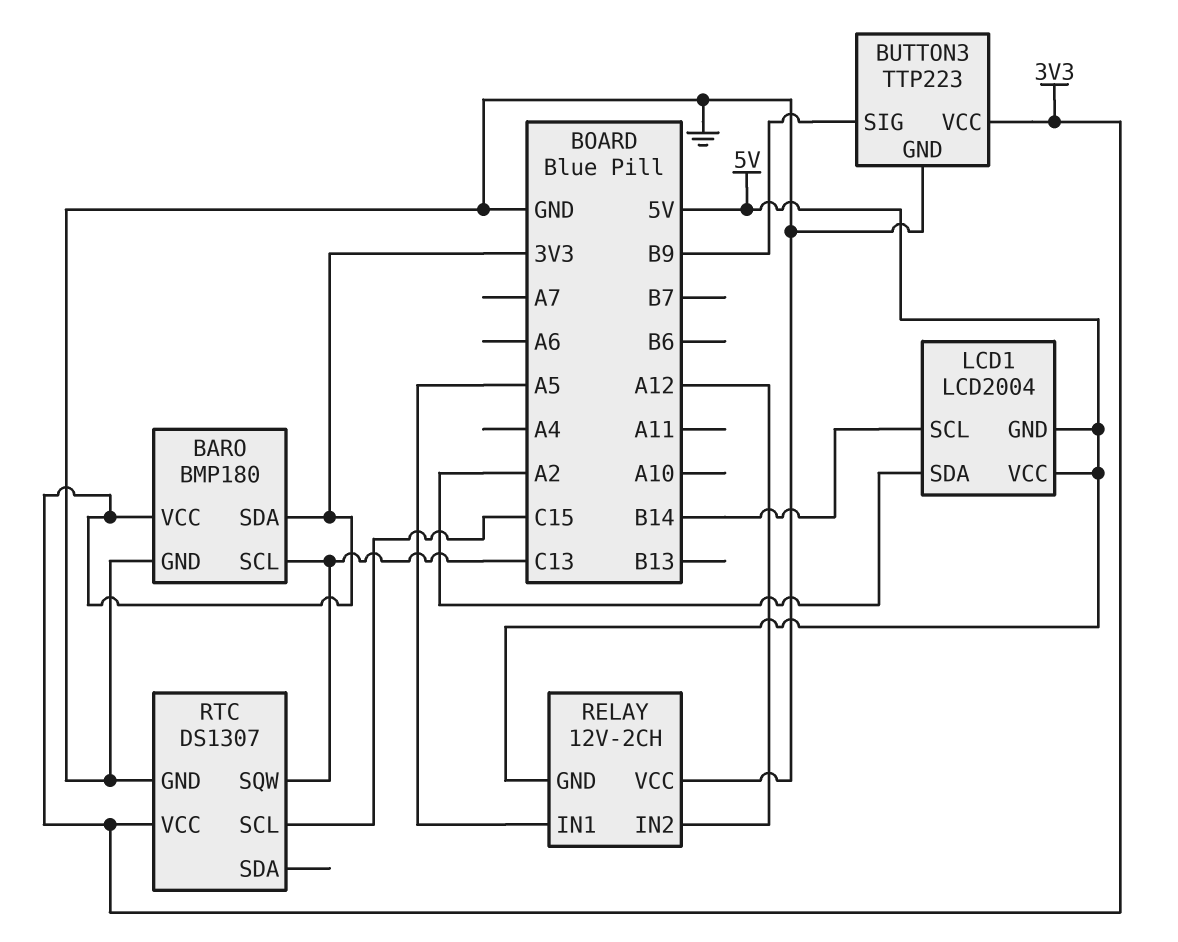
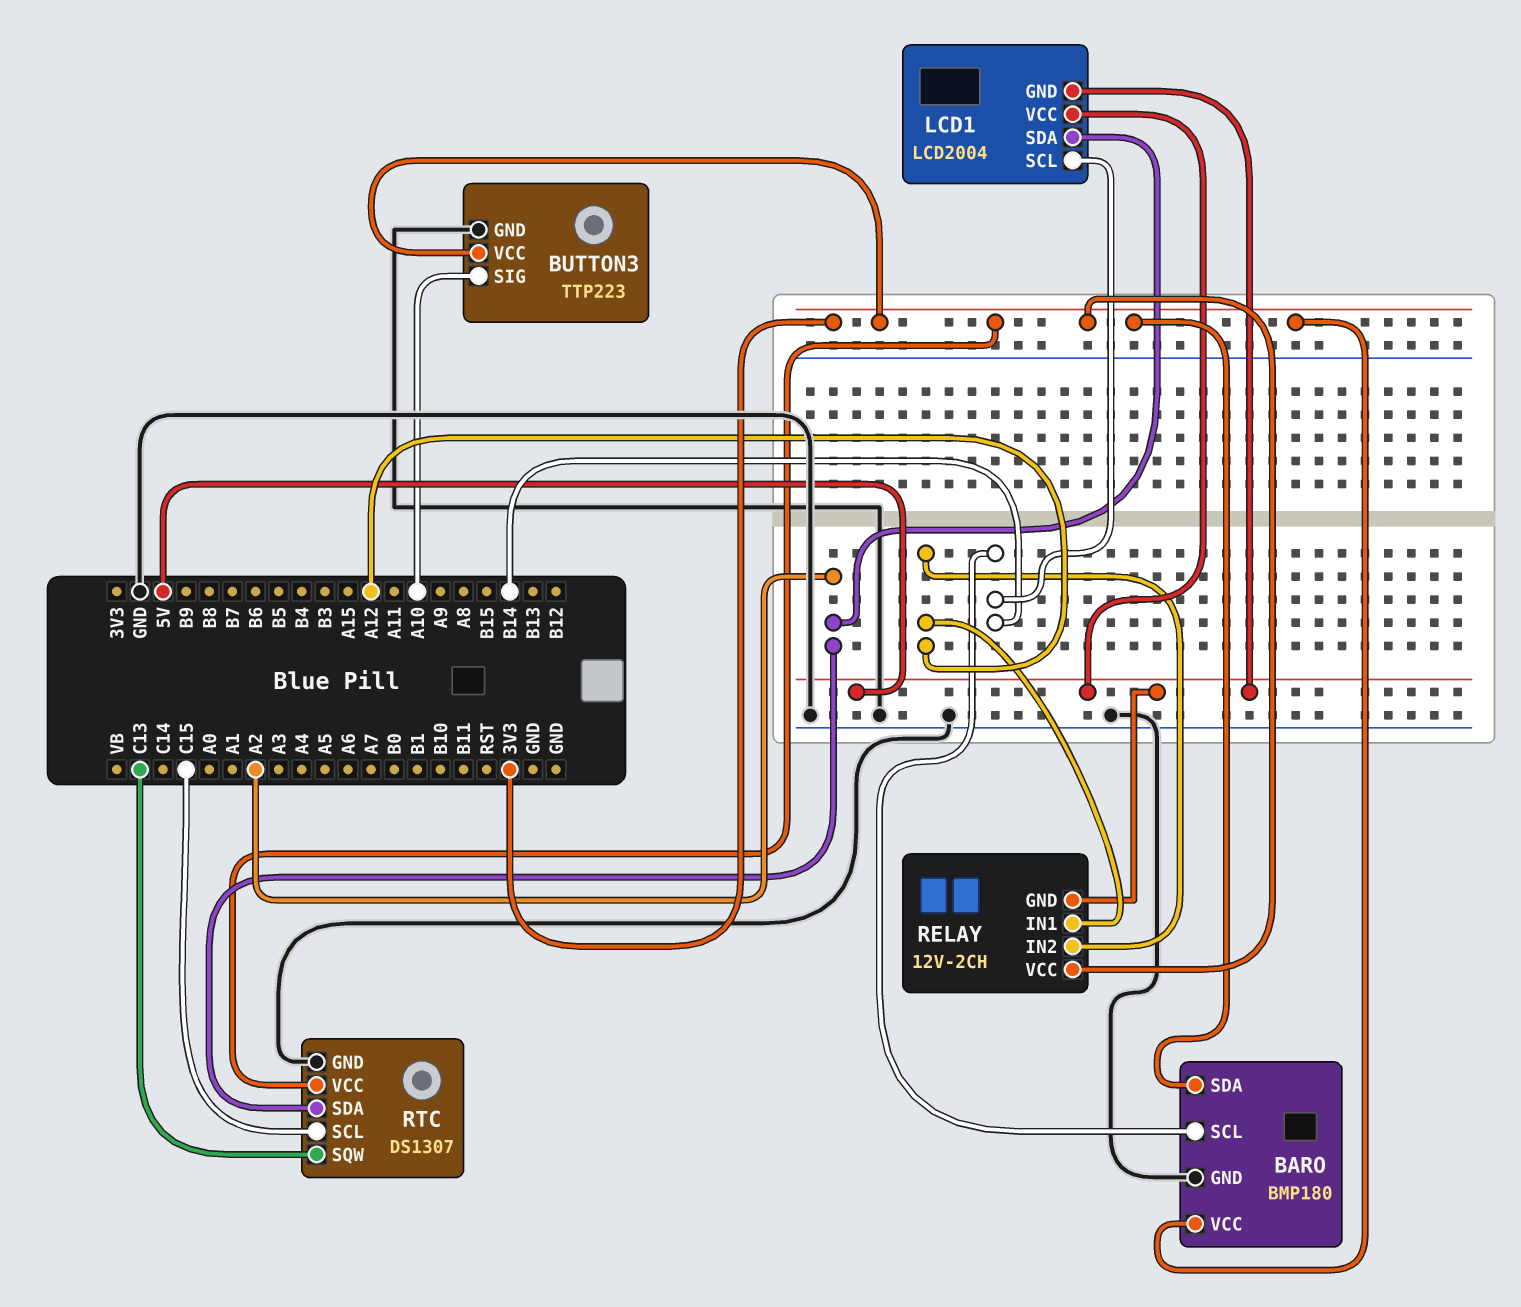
BARO pin SCL: C13 -> B14
BUTTON3 pin SIG: B9 -> A10
RELAY pin IN1: A5 -> A12
RELAY pin VCC: GND -> 3V3
RTC pin SDA: none -> A2

